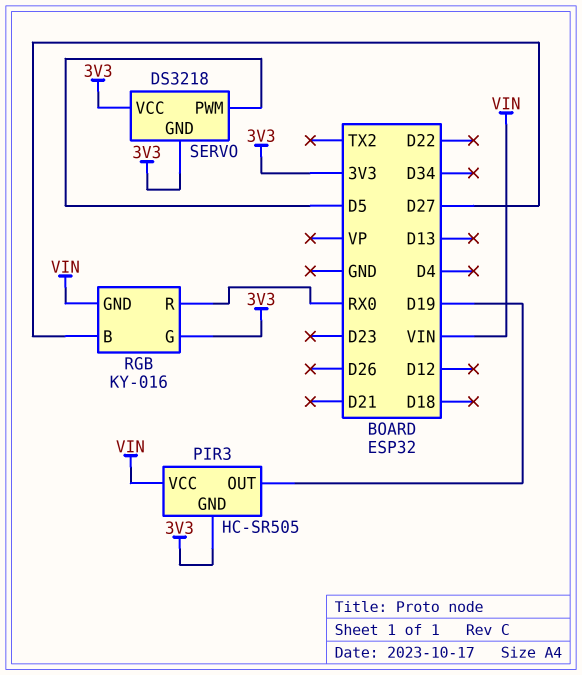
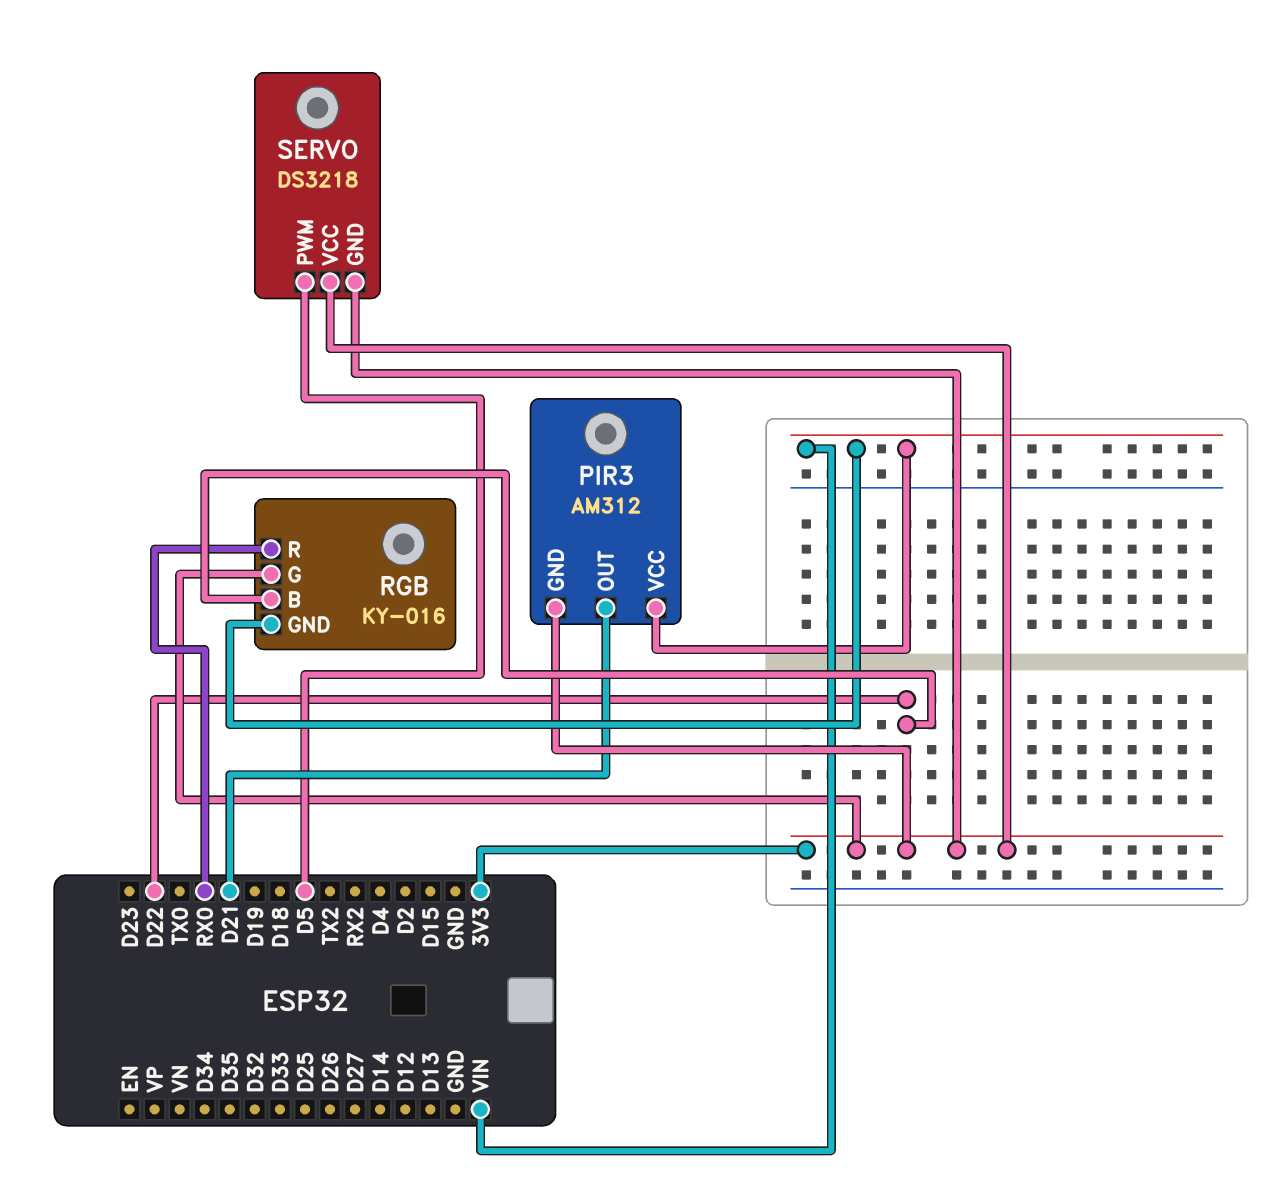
PIR3: HC-SR505 -> AM312
PIR3 pin OUT: D19 -> D21
RGB pin B: D27 -> D22

